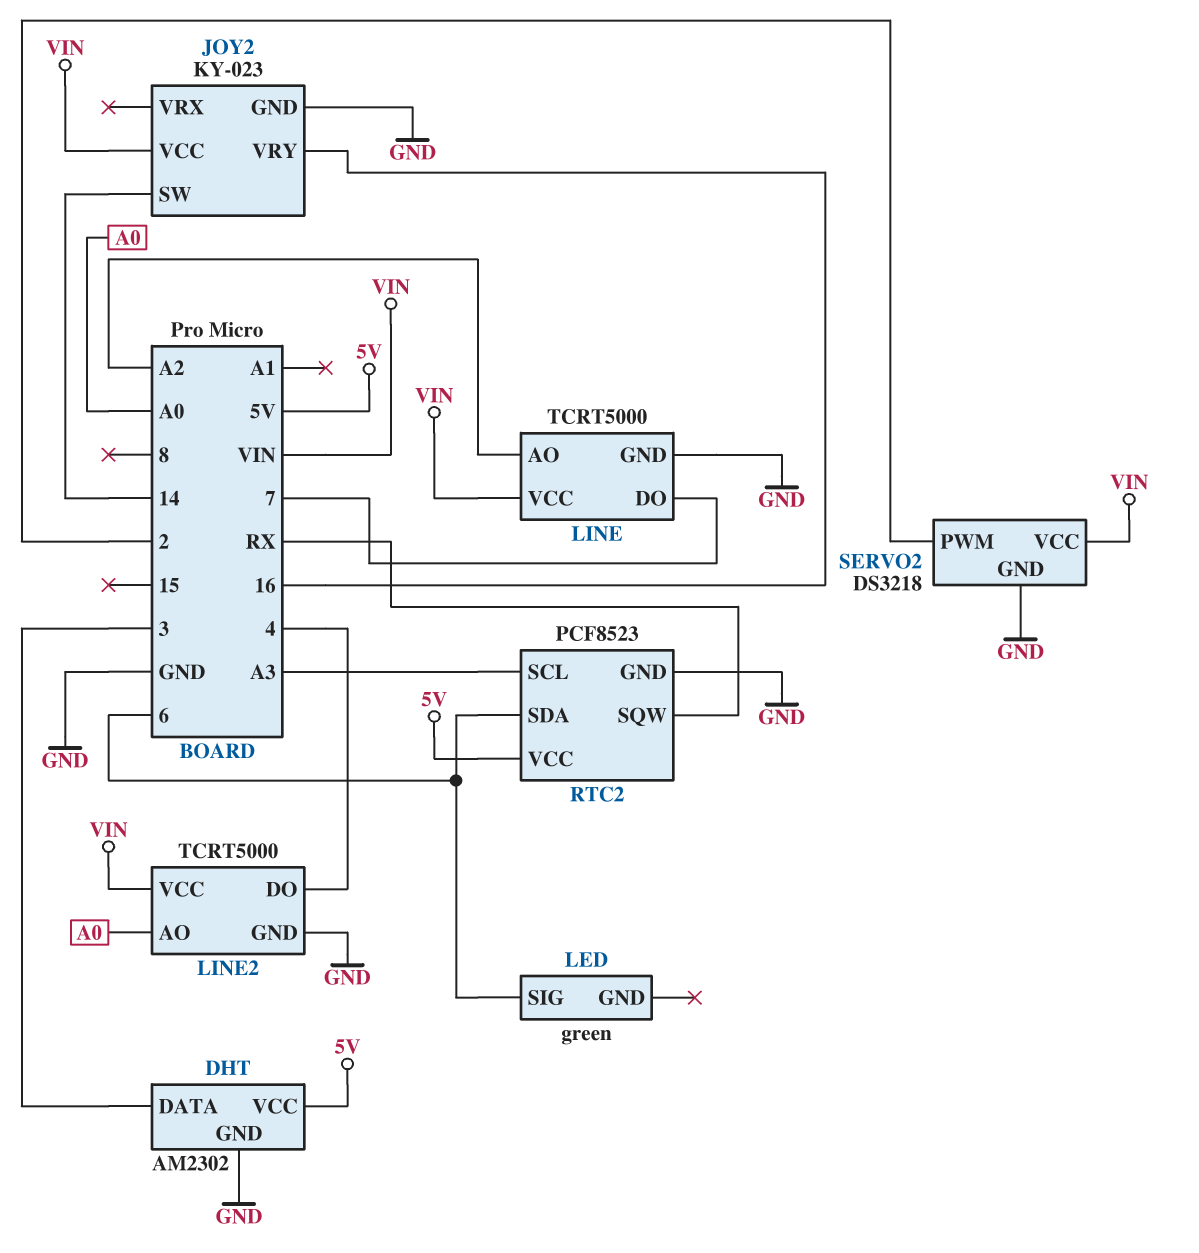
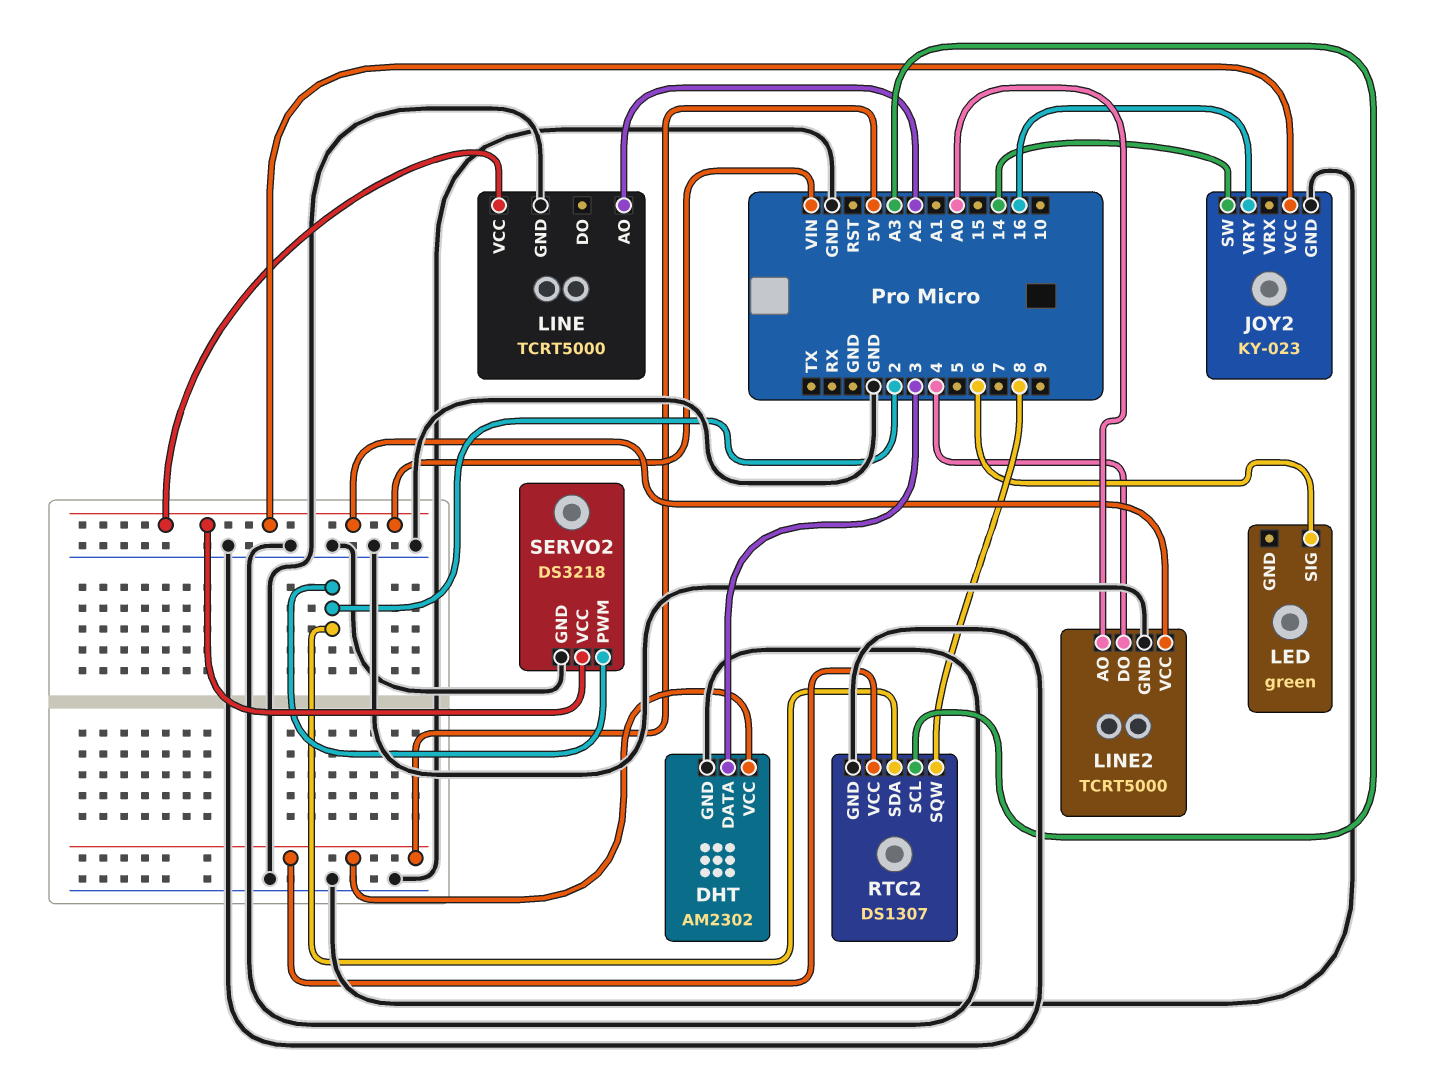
LINE pin DO: 7 -> none
RTC2: PCF8523 -> DS1307
RTC2 pin SDA: 6 -> 2
RTC2 pin SQW: RX -> 8

